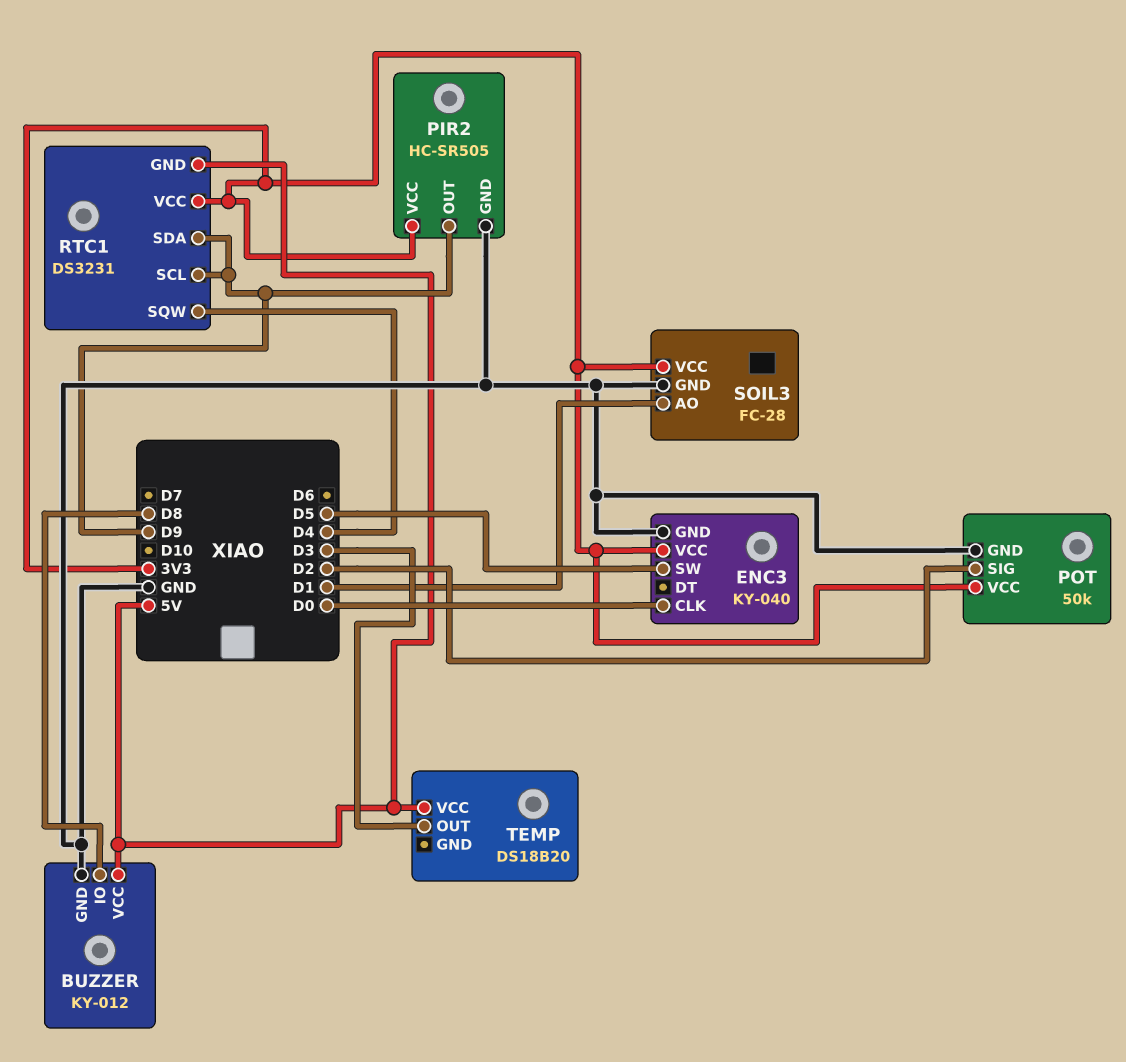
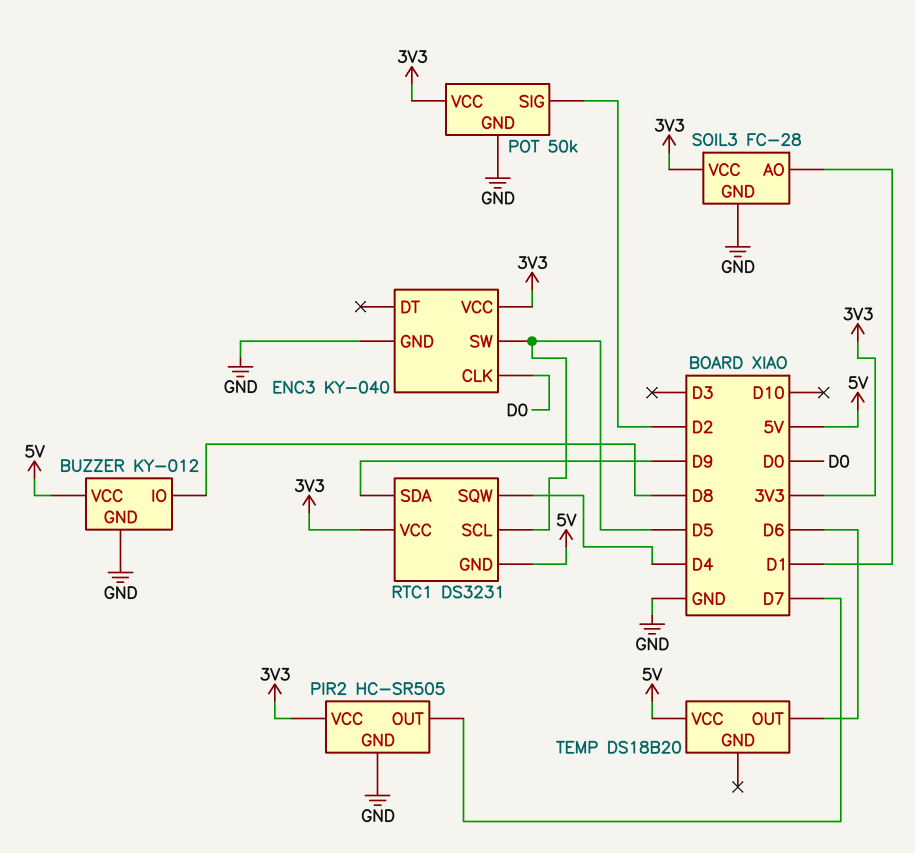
PIR2 pin OUT: D9 -> D7
RTC1 pin SCL: D9 -> D5
TEMP pin OUT: D3 -> D6

